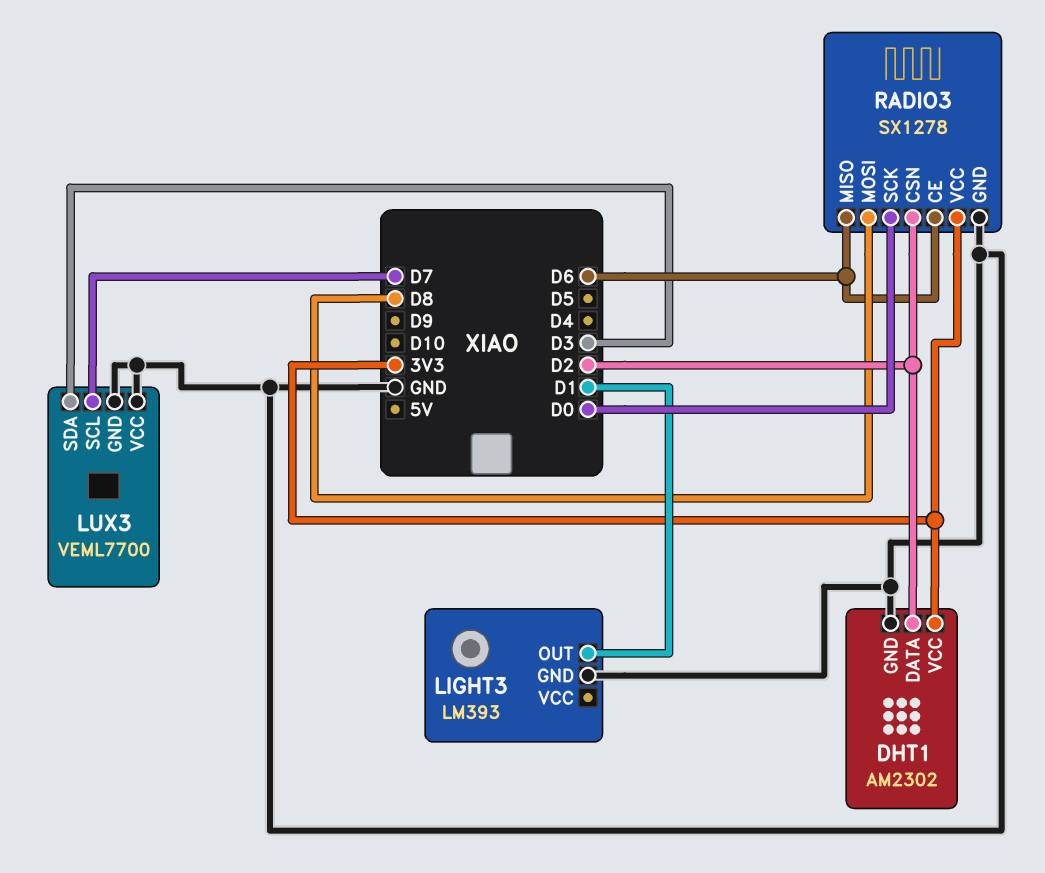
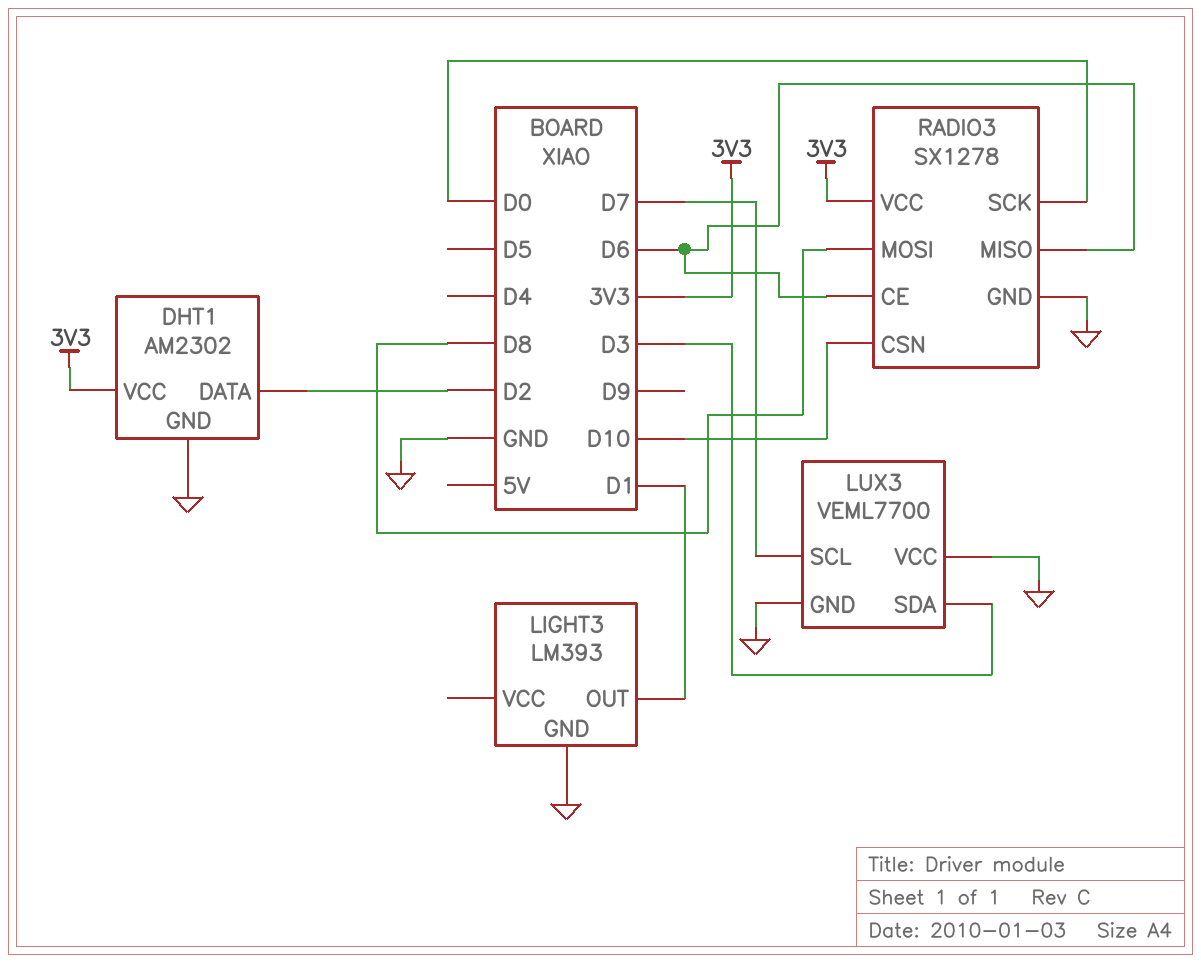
RADIO3 pin CSN: D2 -> D10

